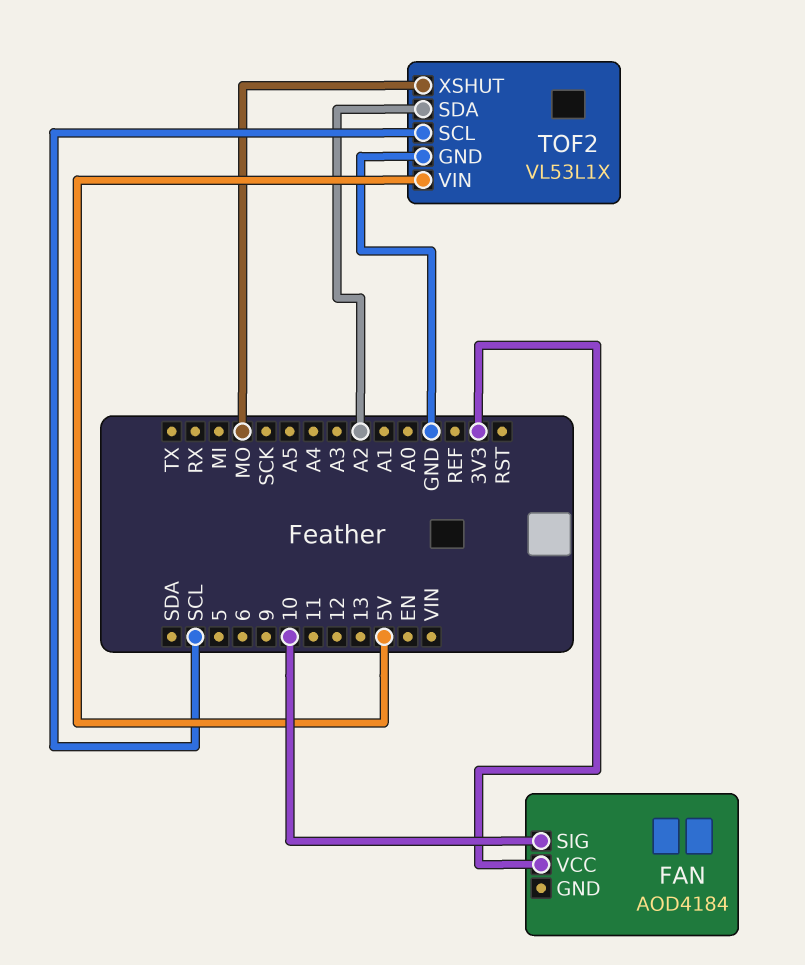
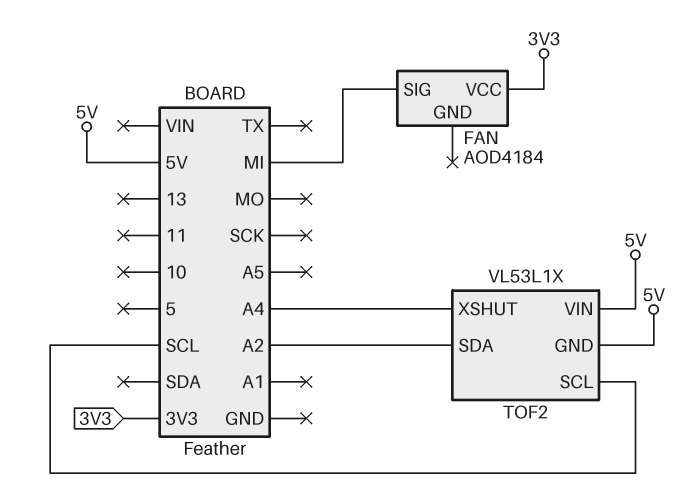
FAN pin SIG: 10 -> MI
TOF2 pin GND: GND -> 5V
TOF2 pin XSHUT: MO -> A4

